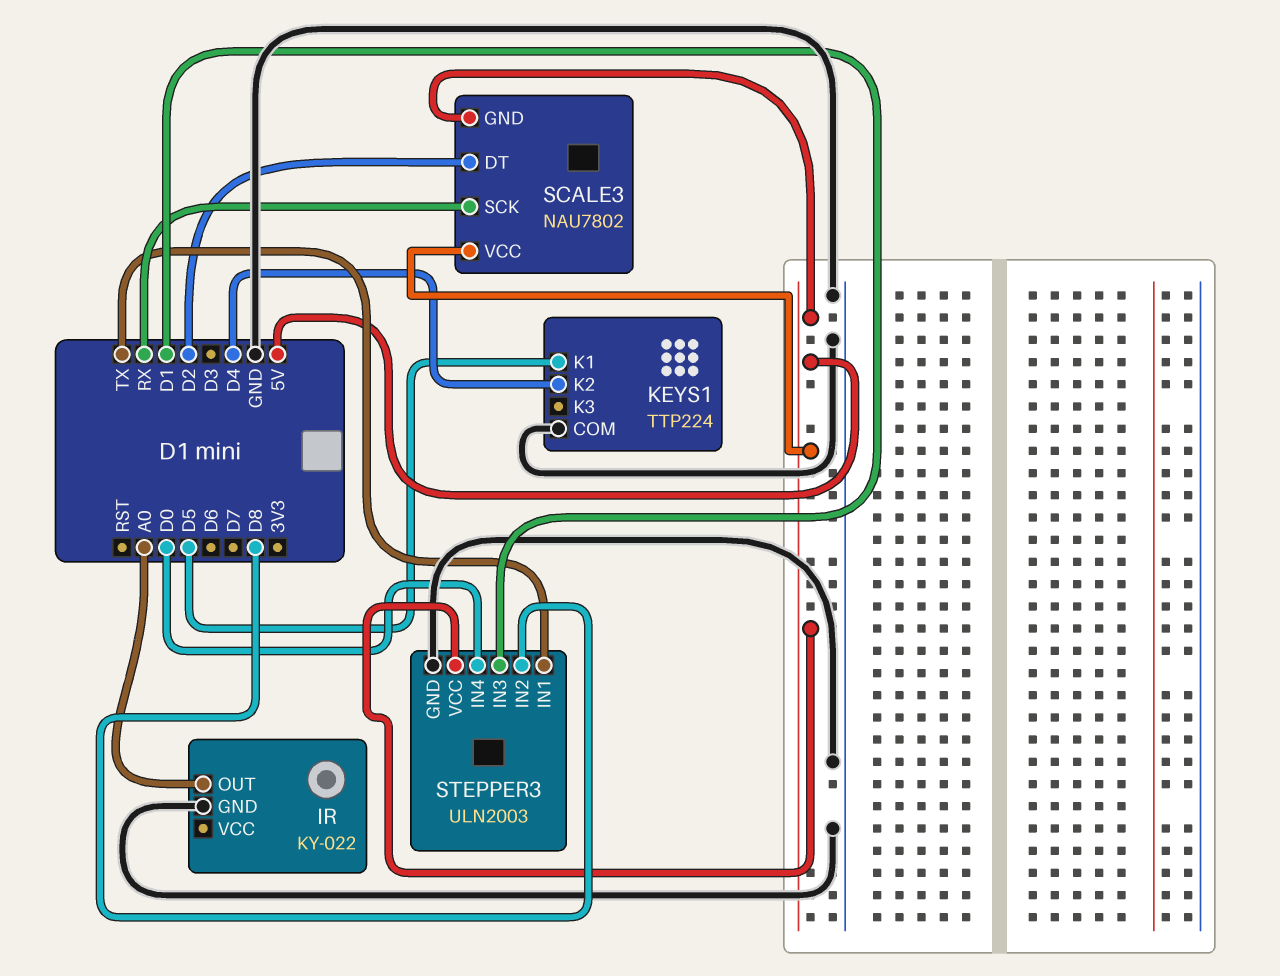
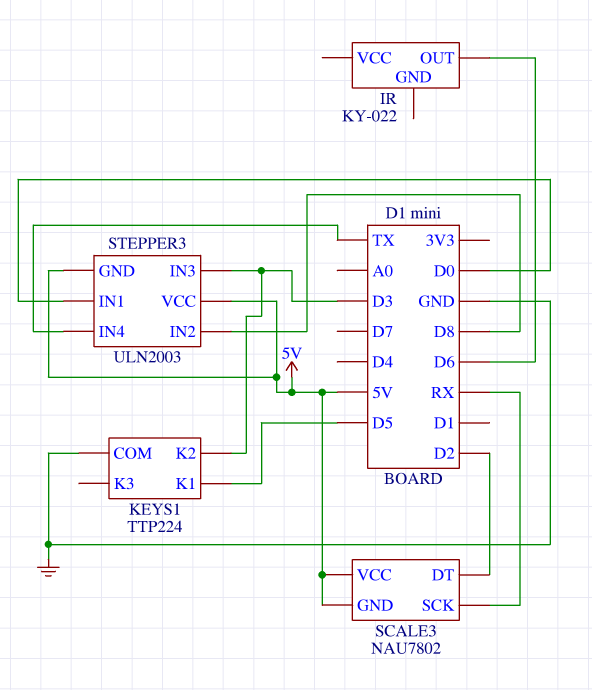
IR pin GND: GND -> none
IR pin OUT: A0 -> D6
KEYS1 pin K2: D4 -> D3
STEPPER3 pin GND: GND -> 5V
STEPPER3 pin IN1: TX -> D0
STEPPER3 pin IN3: D1 -> D3
STEPPER3 pin IN4: D0 -> TX

